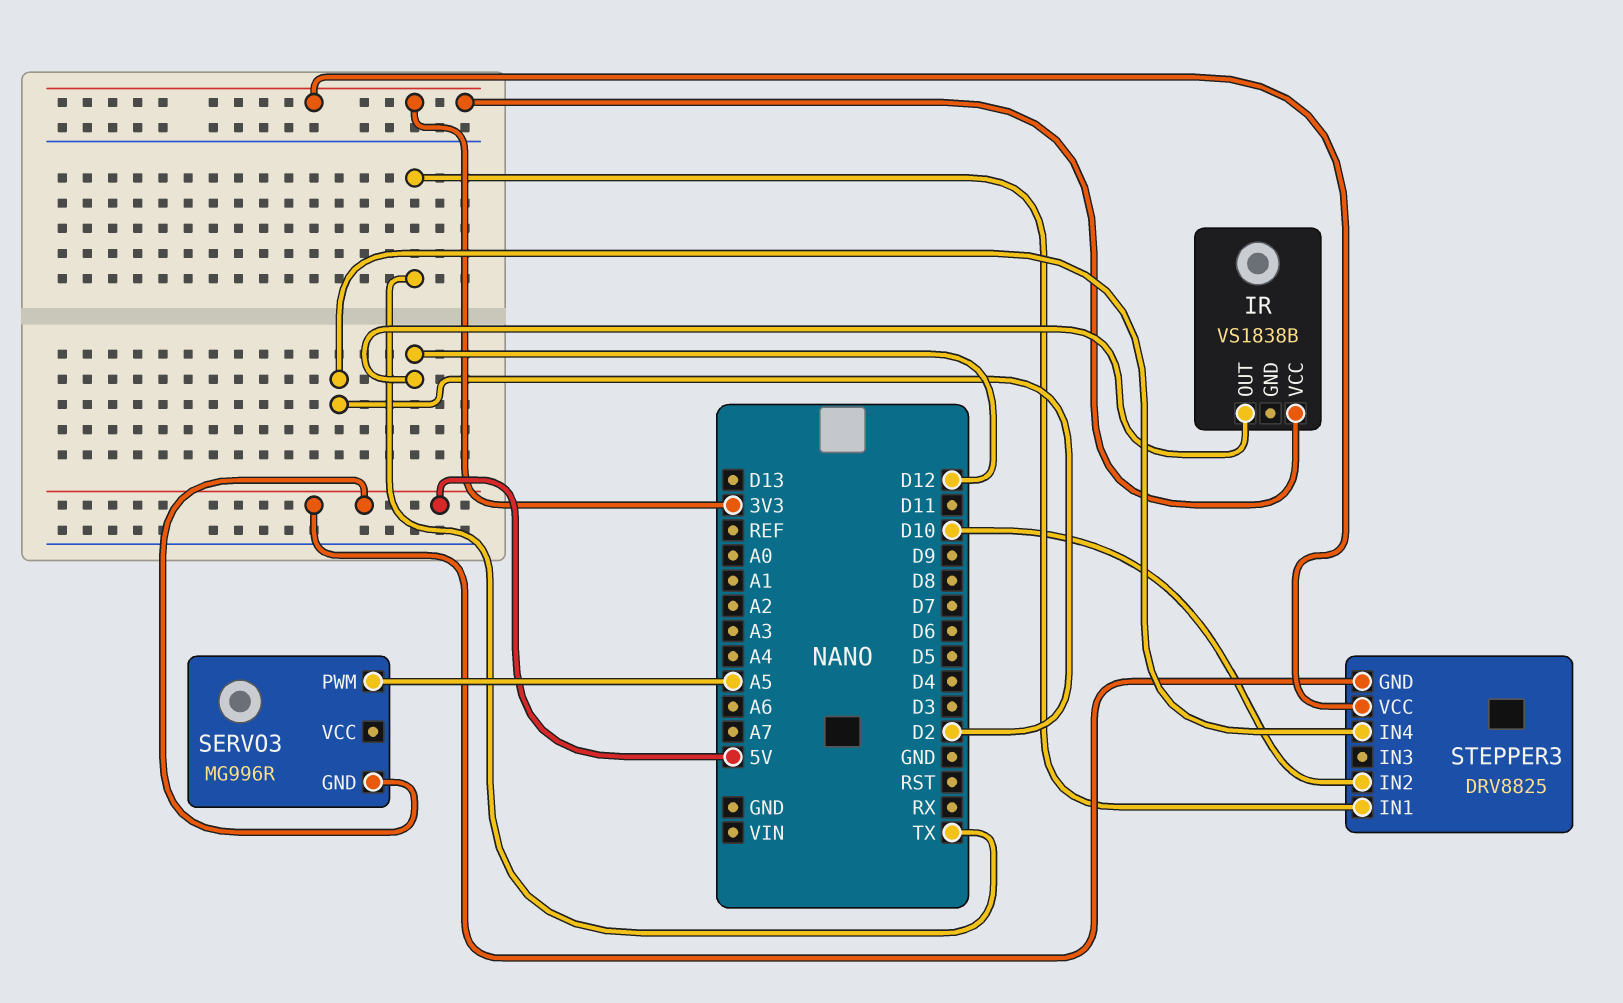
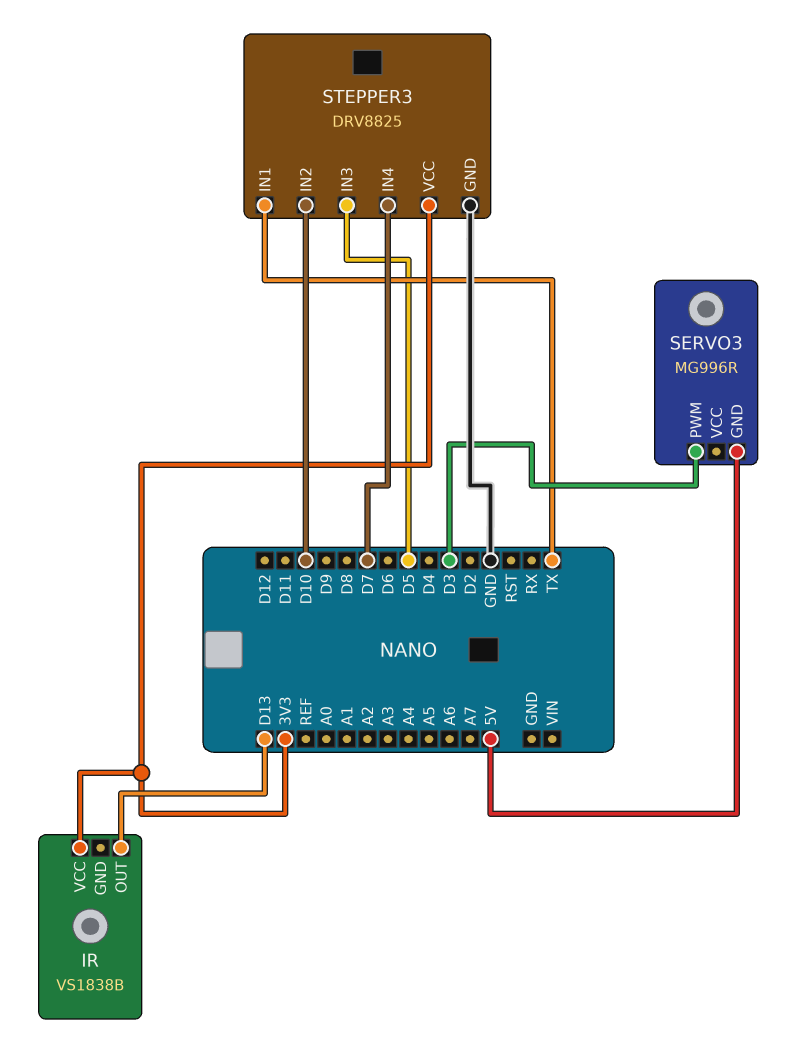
IR pin OUT: D12 -> D13
SERVO3 pin PWM: A5 -> D3
STEPPER3 pin GND: 5V -> GND
STEPPER3 pin IN3: none -> D5
STEPPER3 pin IN4: D2 -> D7

